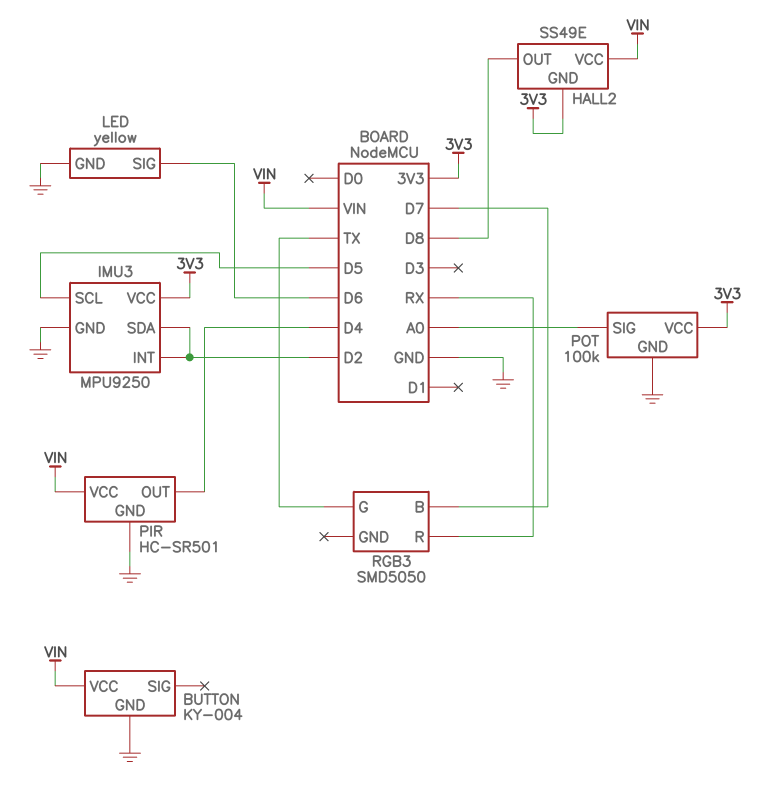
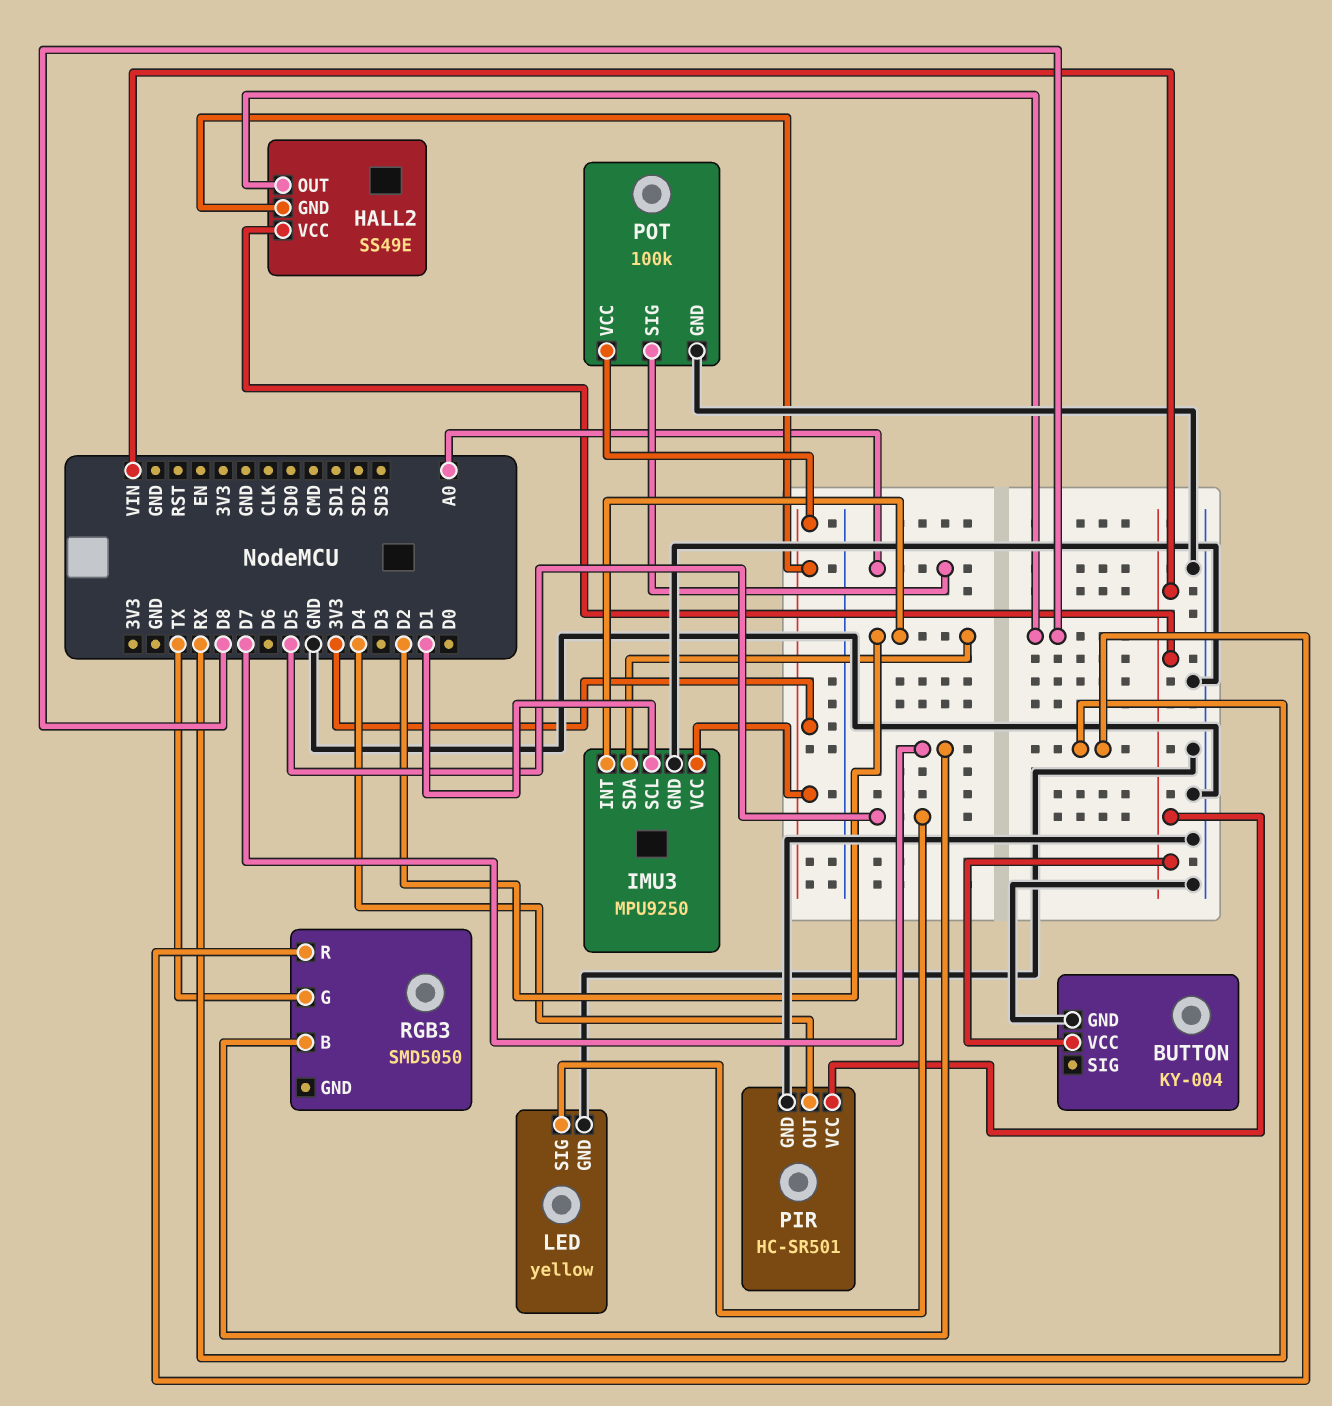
IMU3 pin SCL: D5 -> D1
LED pin SIG: D6 -> D5

